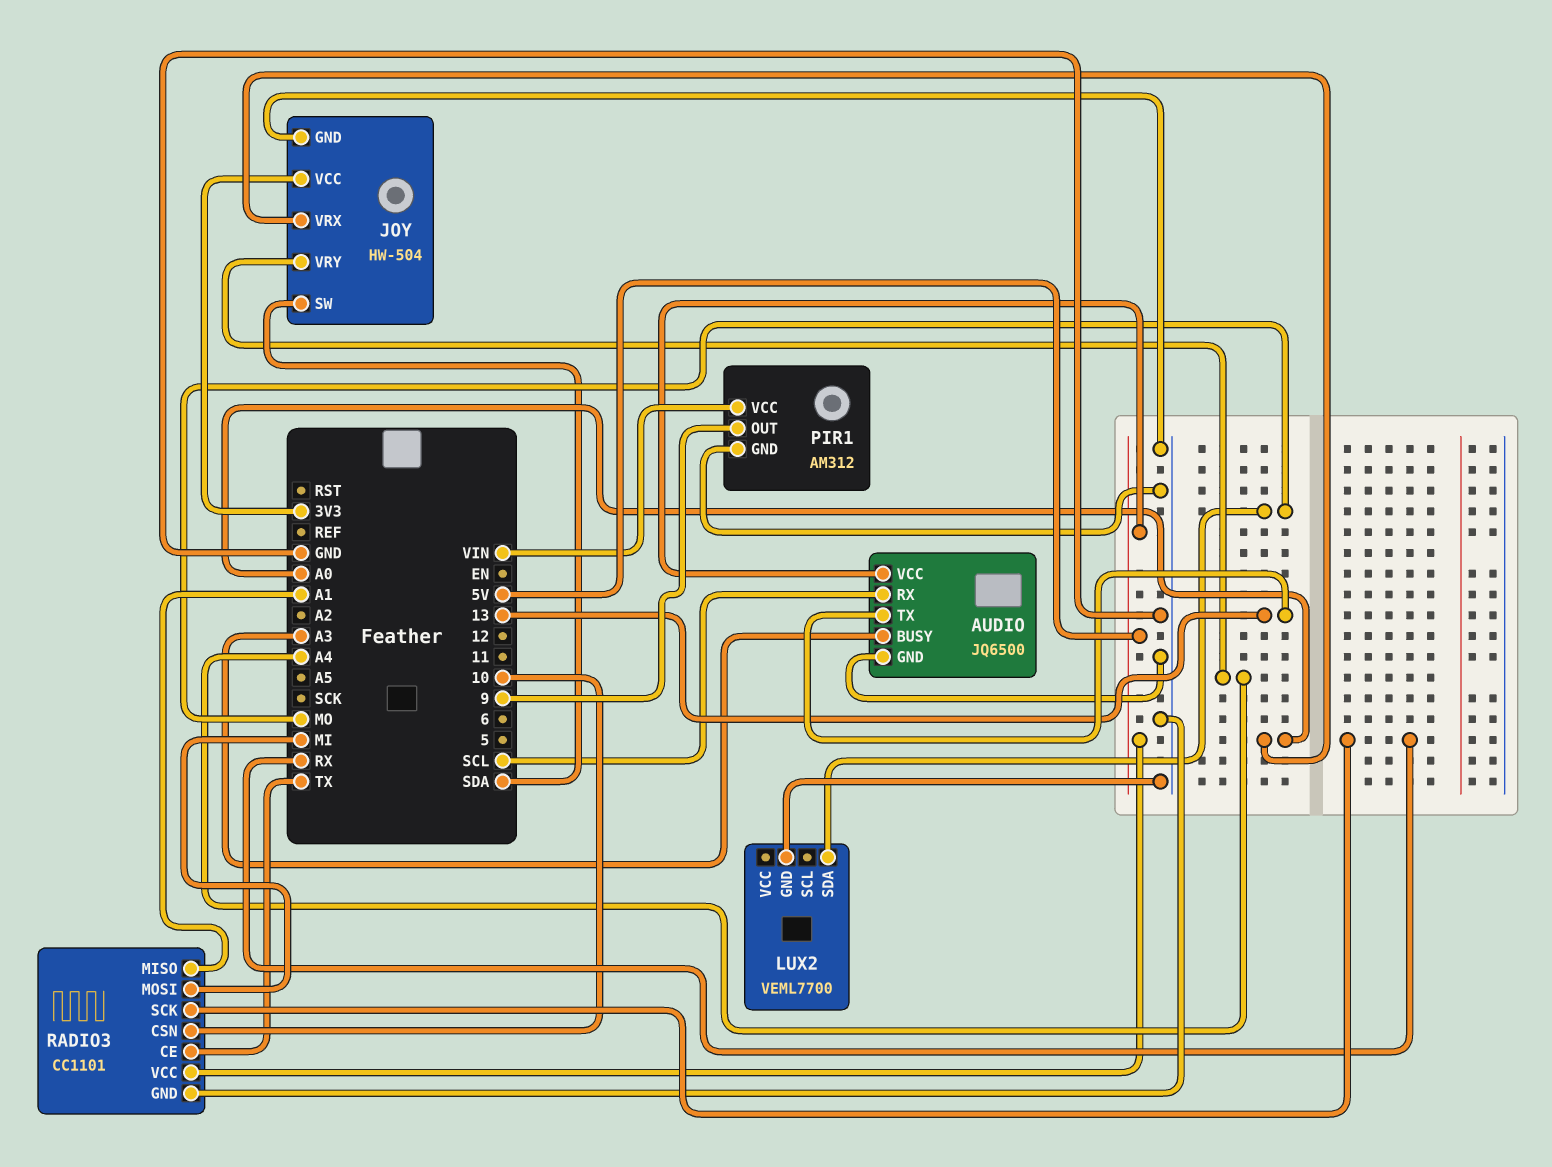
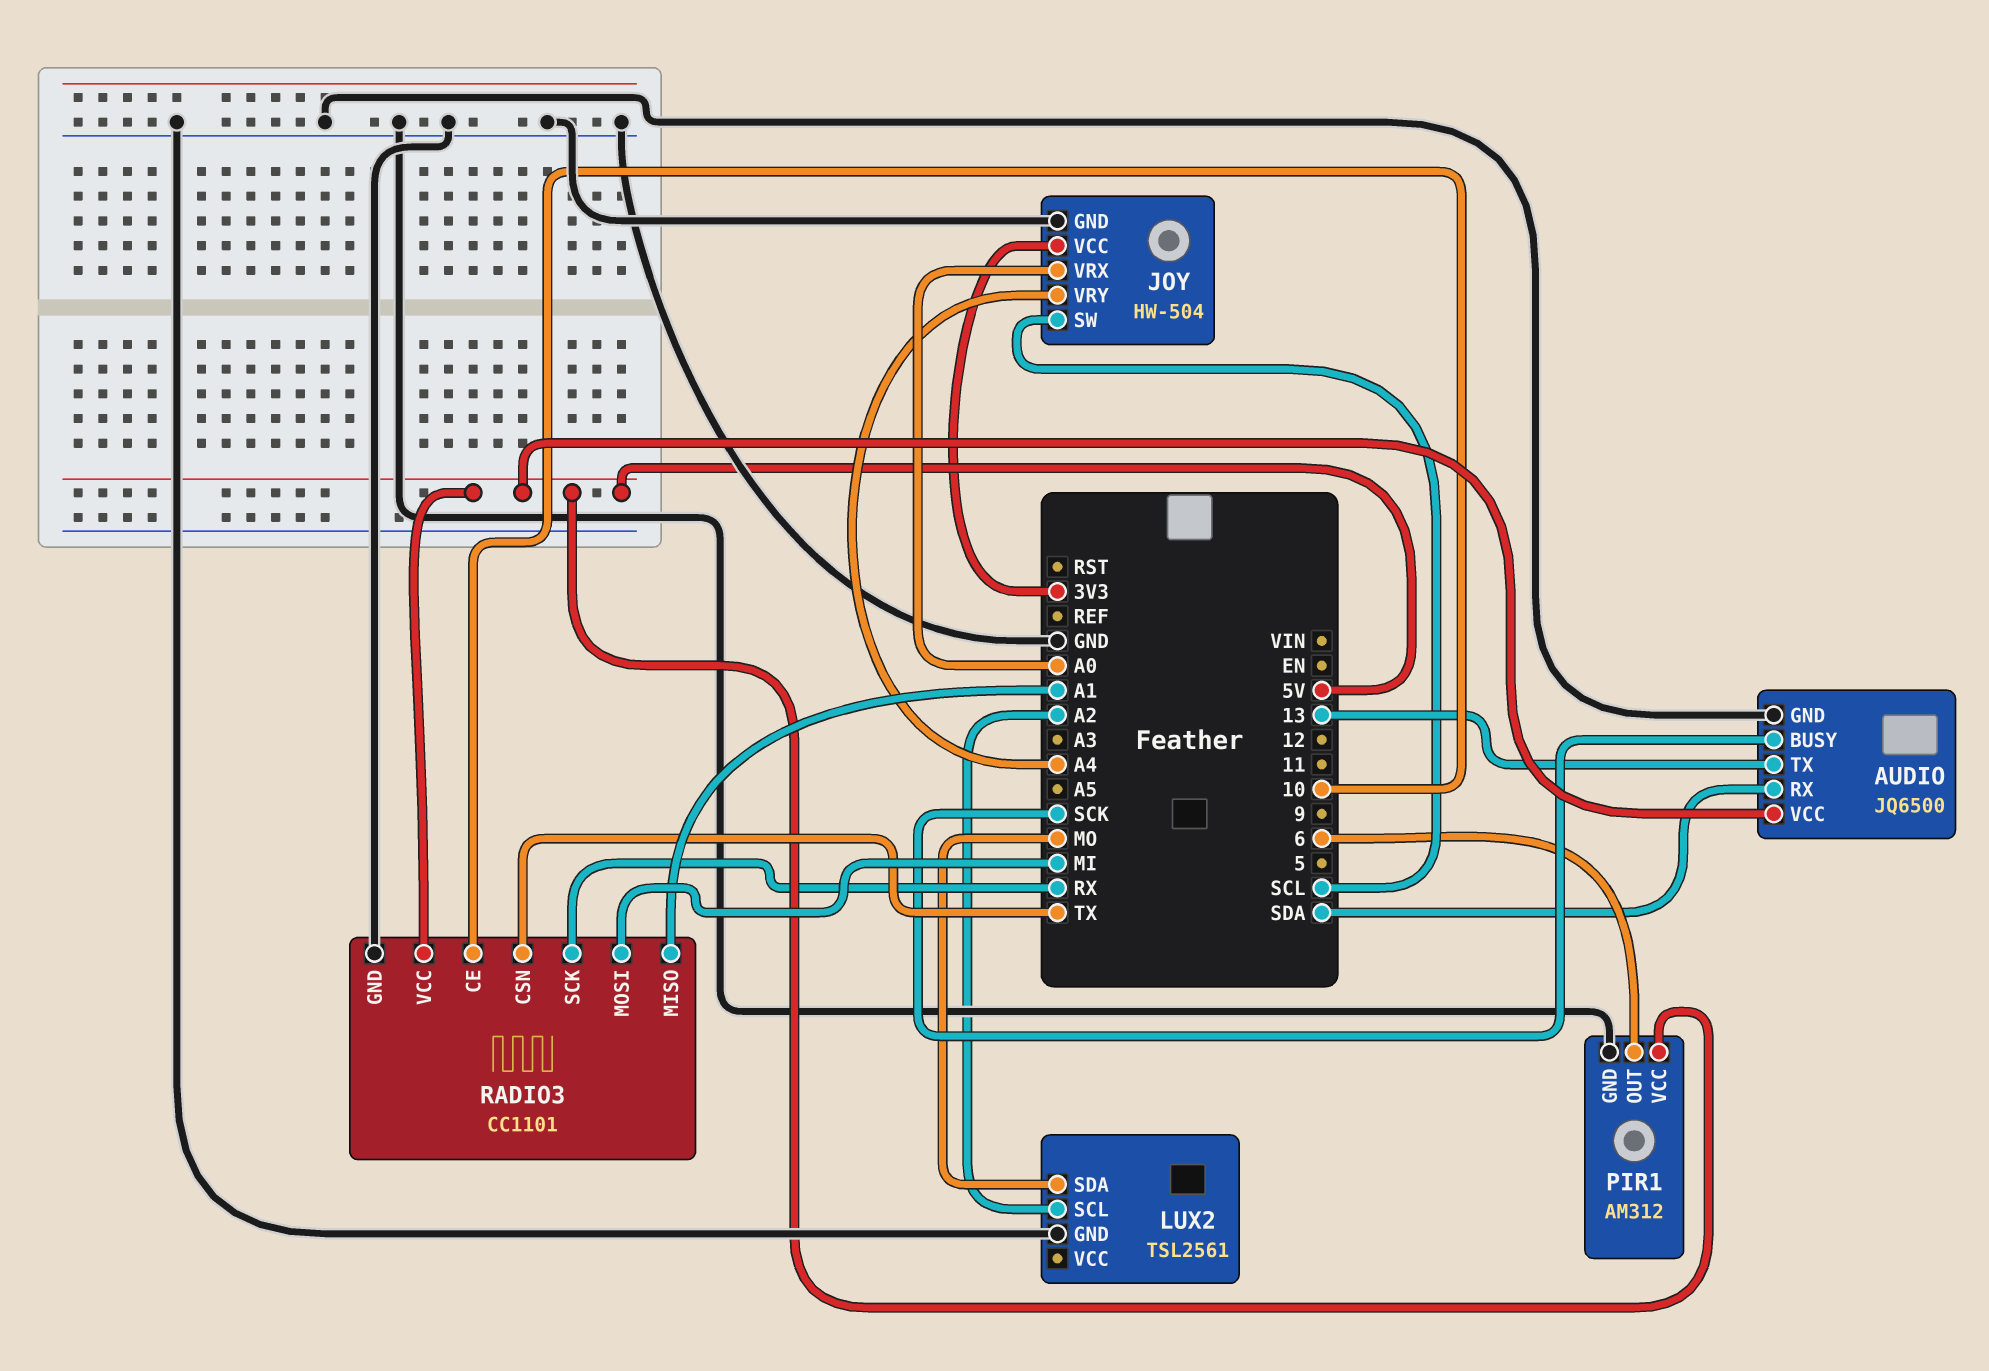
AUDIO pin BUSY: A3 -> SCK
AUDIO pin RX: SCL -> SDA
JOY pin SW: SDA -> SCL
LUX2: VEML7700 -> TSL2561
LUX2 pin SCL: none -> A2
PIR1 pin OUT: 9 -> 6
PIR1 pin VCC: VIN -> 5V
RADIO3 pin CE: TX -> 10
RADIO3 pin CSN: 10 -> TX

